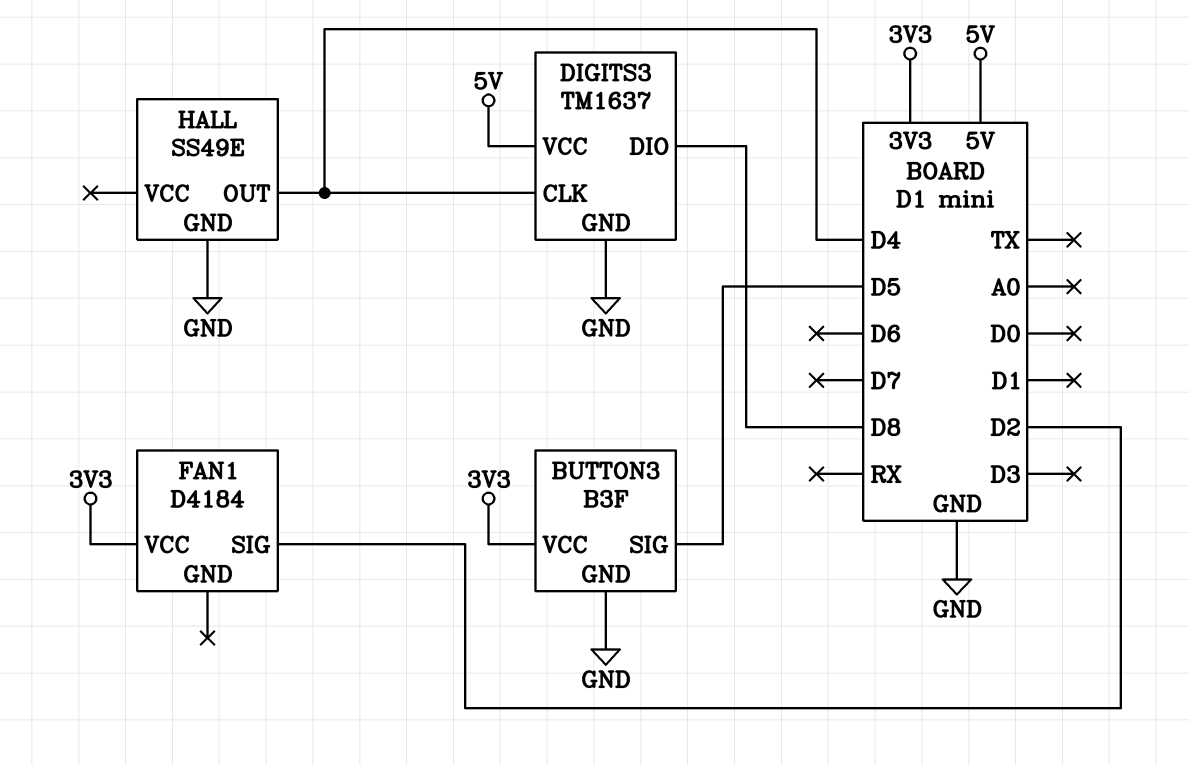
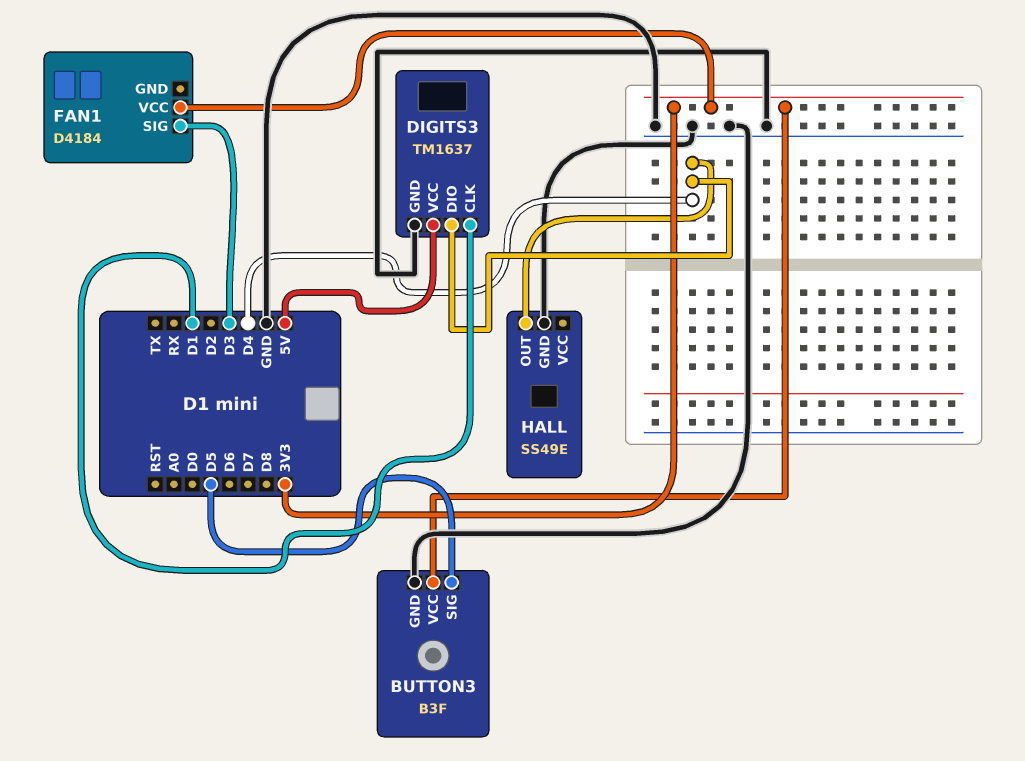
DIGITS3 pin CLK: D4 -> D1
DIGITS3 pin DIO: D8 -> D4
FAN1 pin SIG: D2 -> D3

